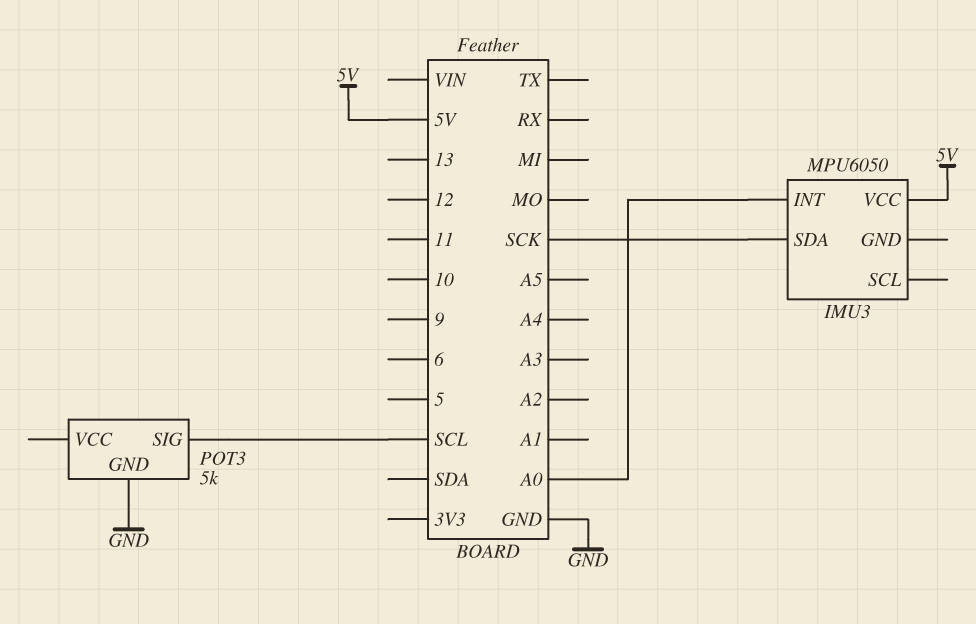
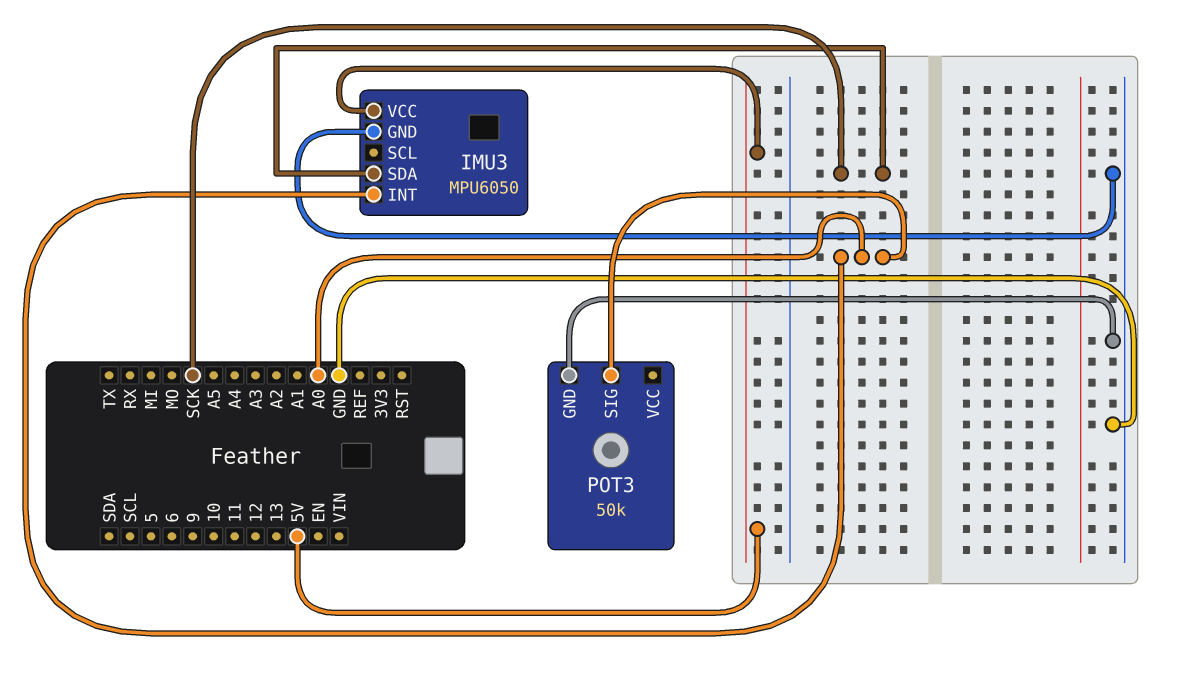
IMU3 pin GND: none -> GND
POT3: 5k -> 50k
POT3 pin SIG: SCL -> A0

